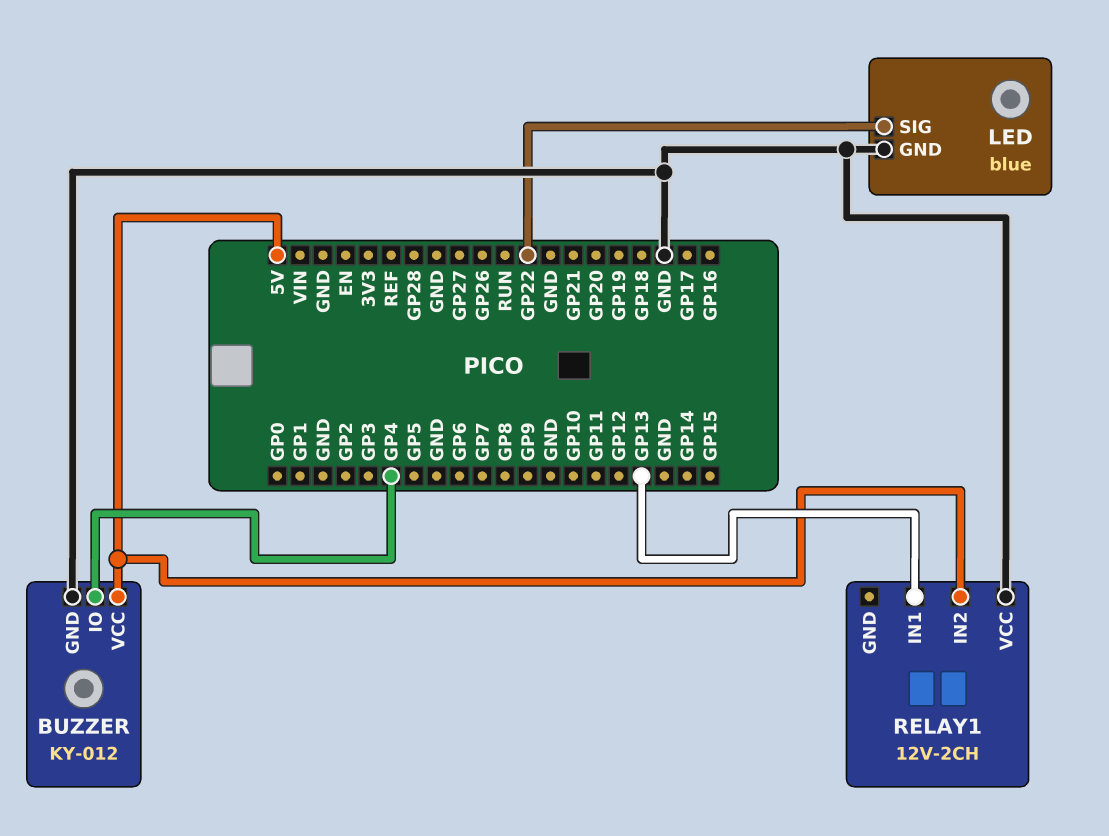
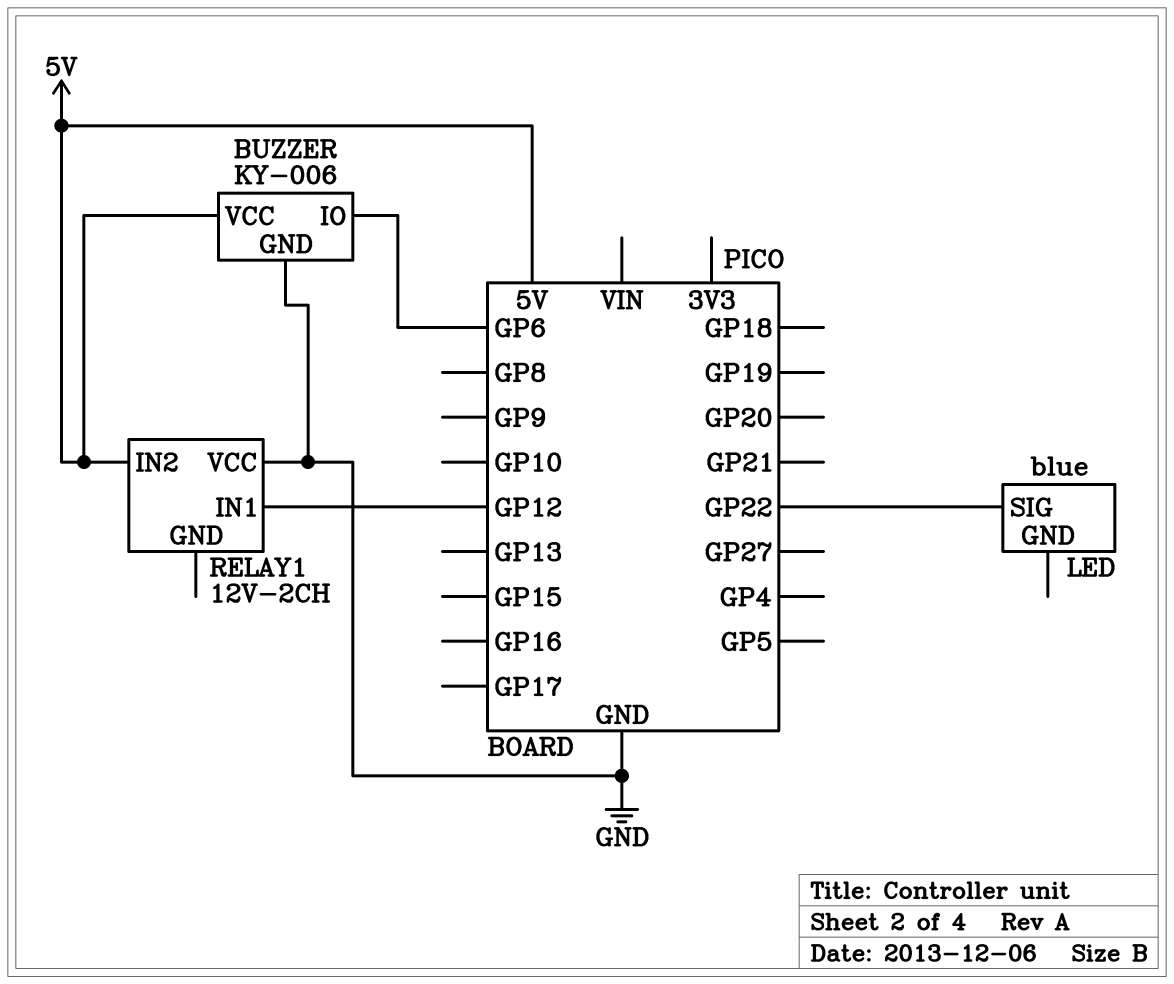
BUZZER: KY-012 -> KY-006
BUZZER pin IO: GP4 -> GP6
LED pin GND: GND -> none
RELAY1 pin IN1: GP13 -> GP12

